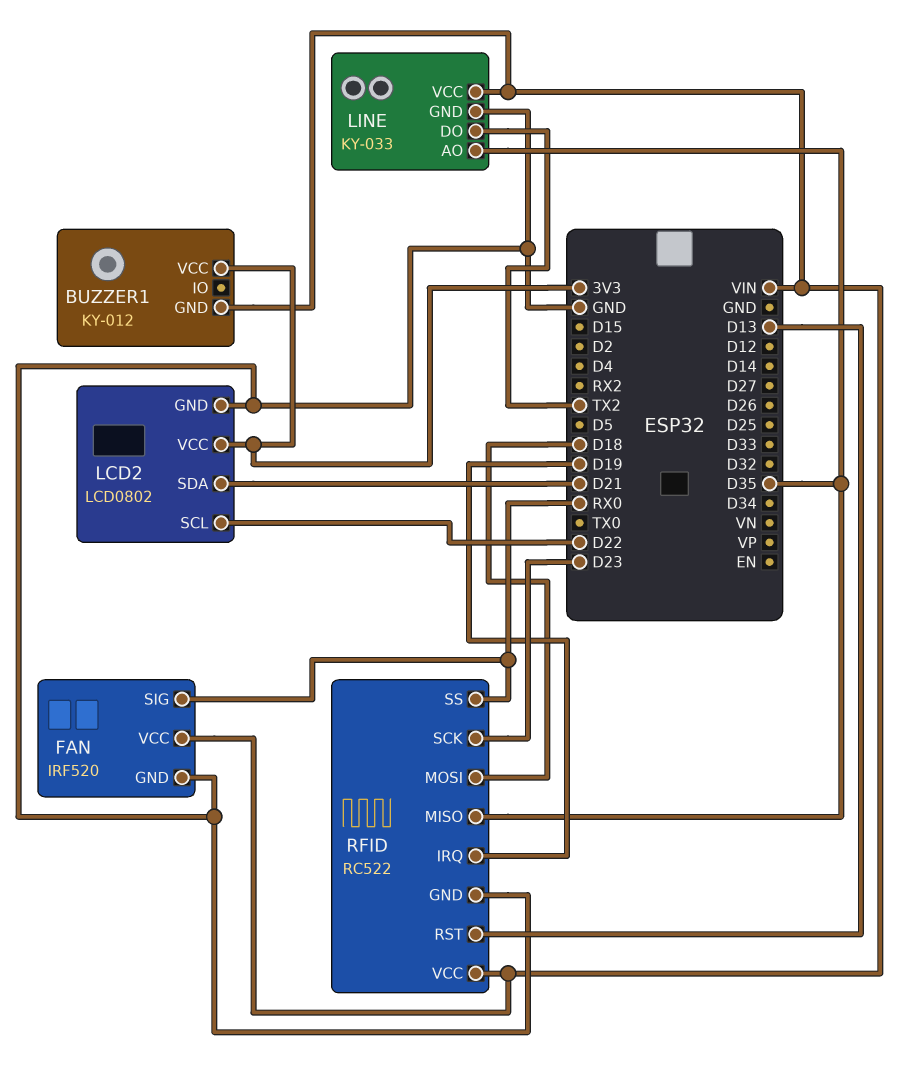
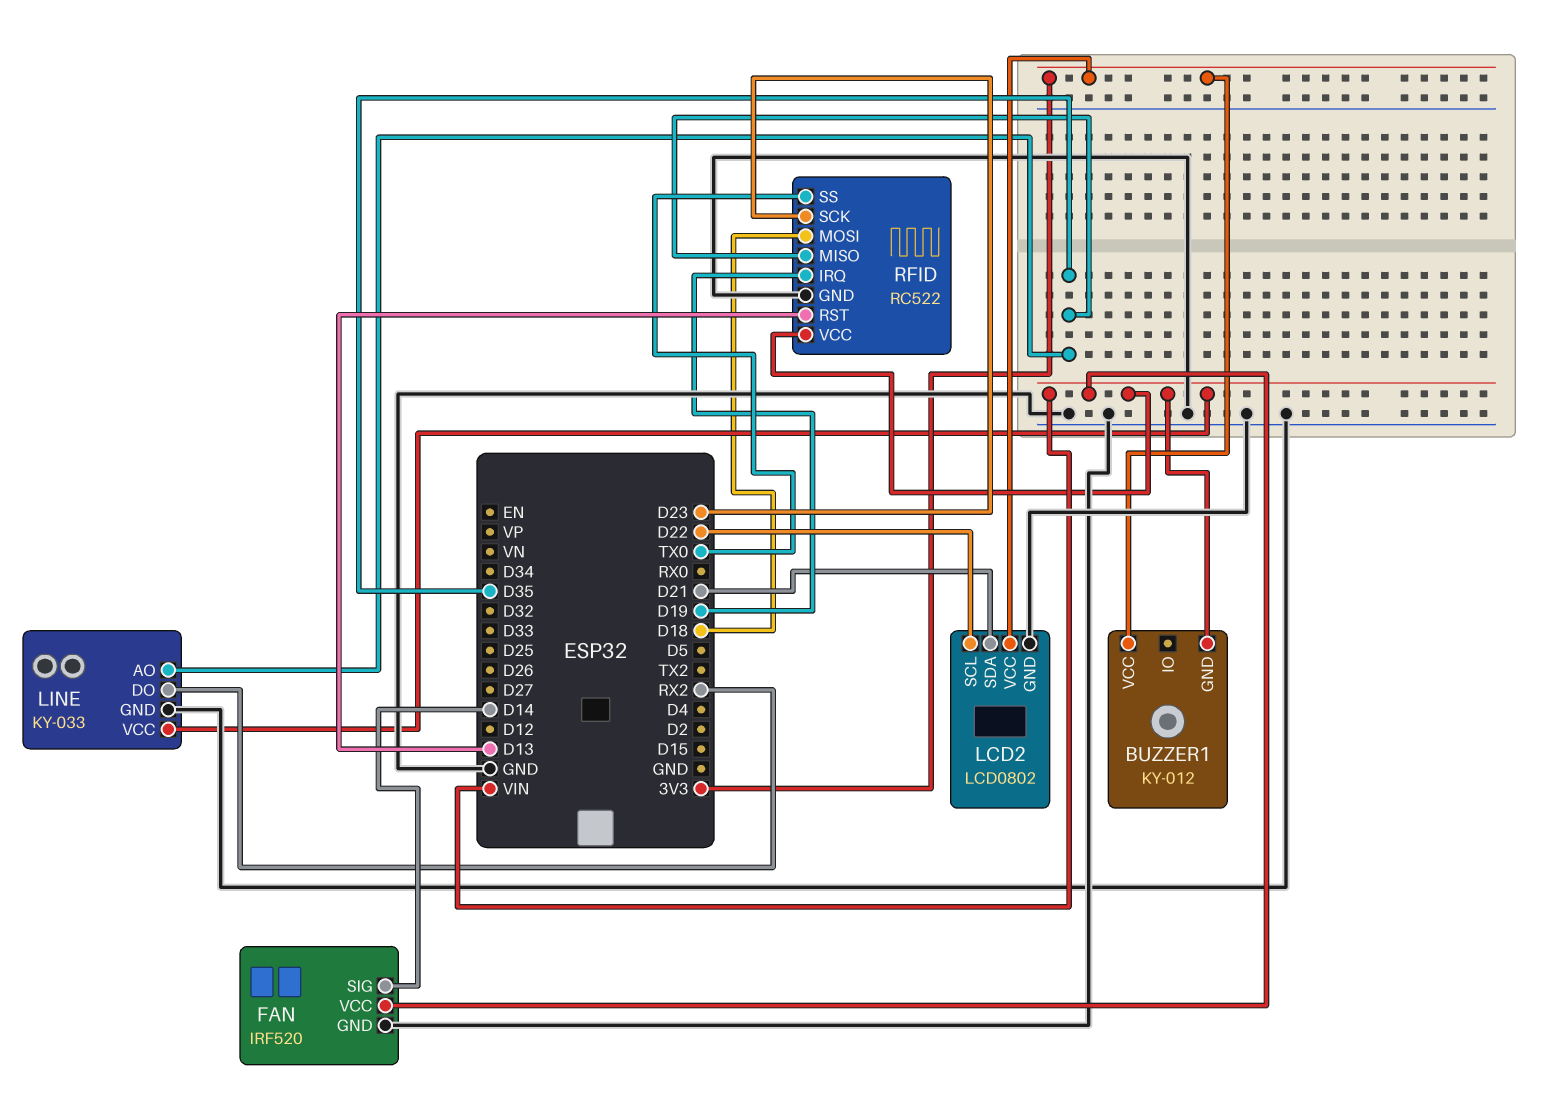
FAN pin SIG: RX0 -> D14
LINE pin DO: TX2 -> RX2
RFID pin SS: RX0 -> TX0

